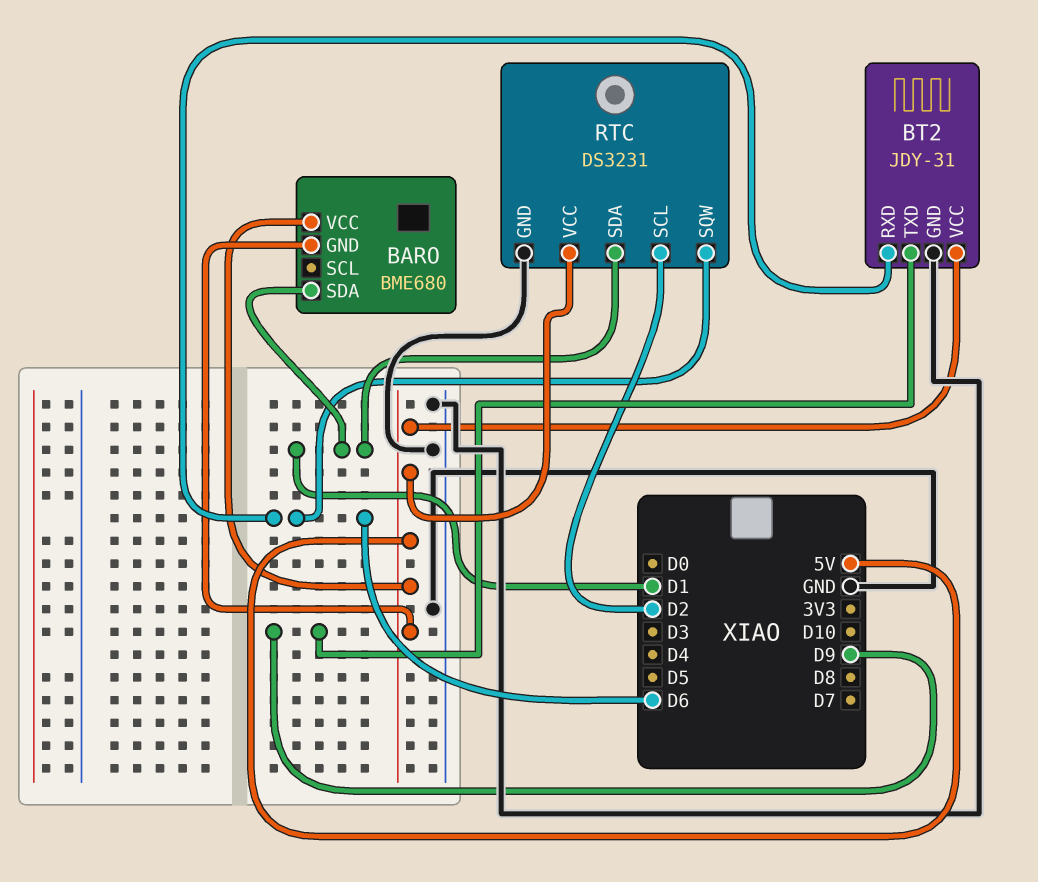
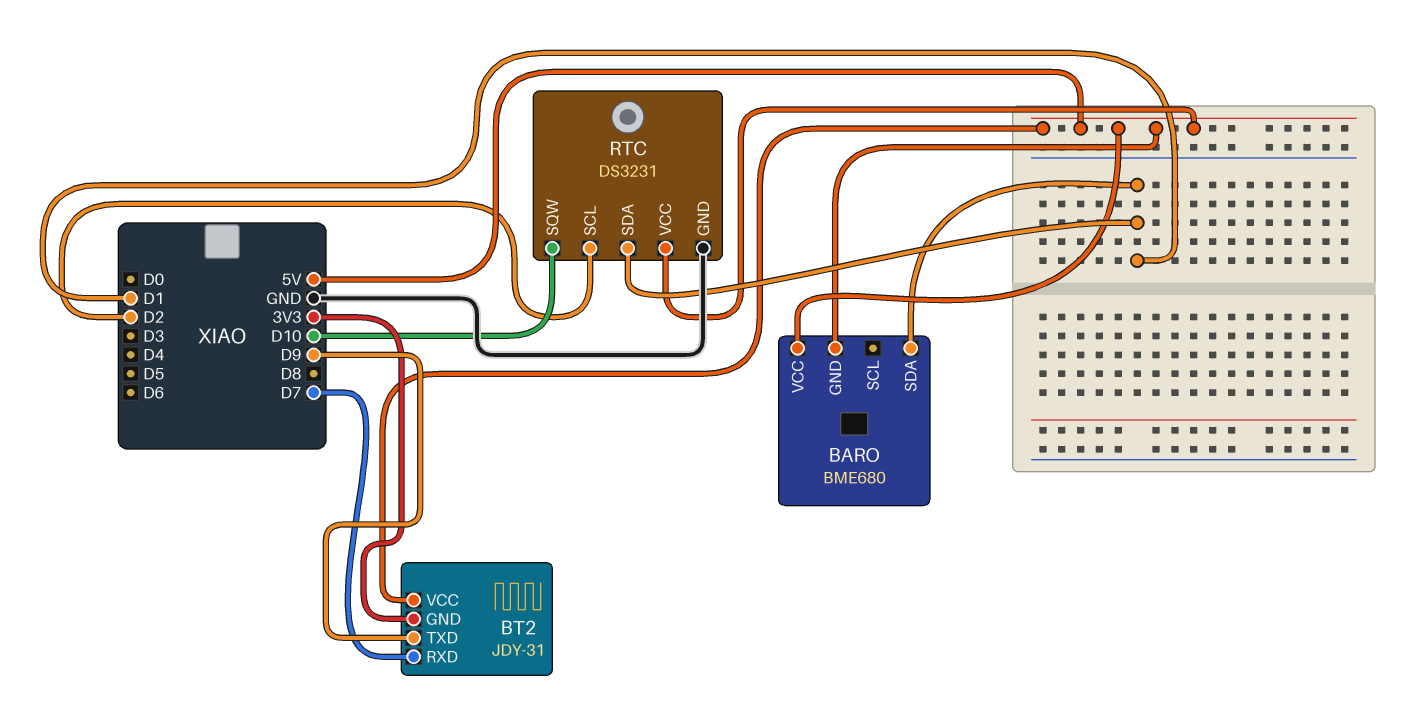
BT2 pin GND: GND -> 3V3
BT2 pin RXD: D6 -> D7
RTC pin SQW: D6 -> D10

